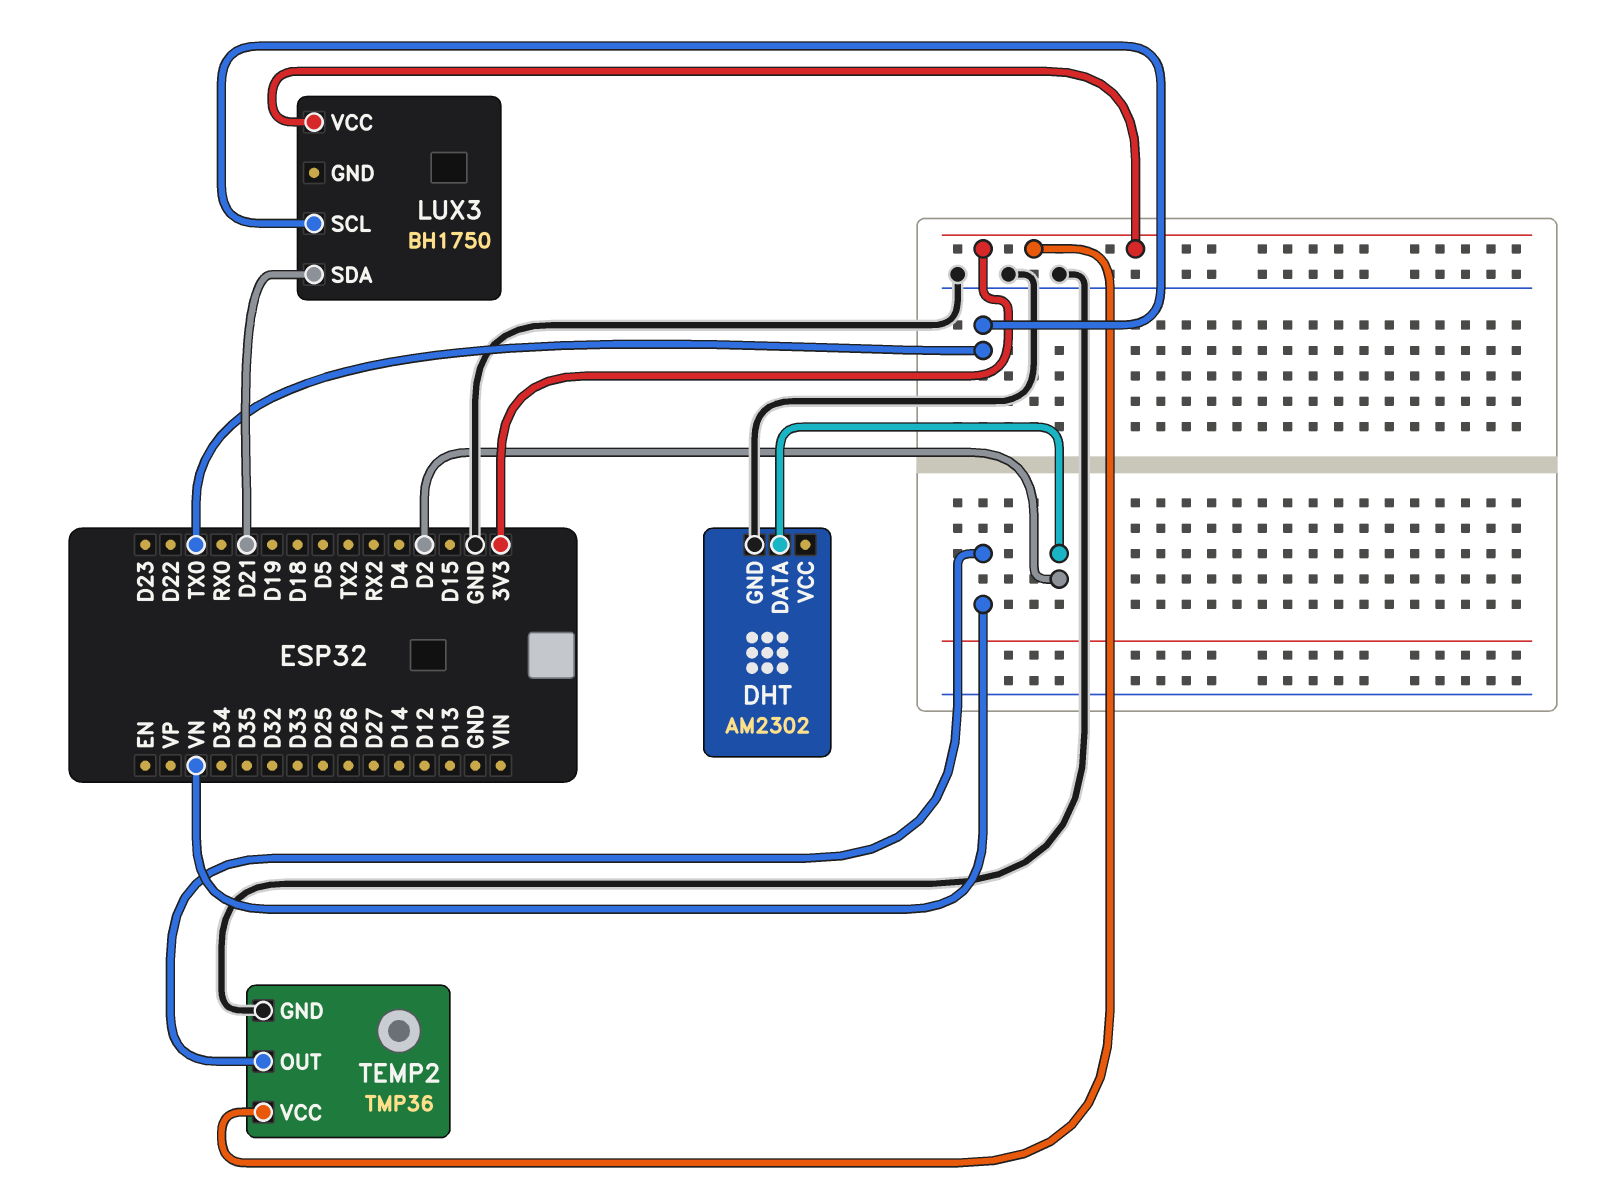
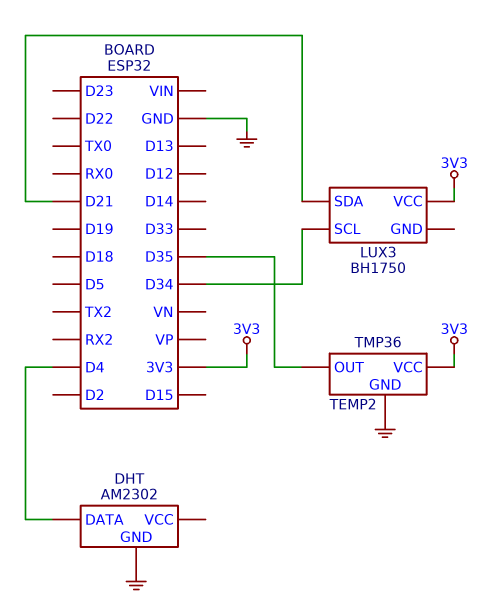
DHT pin DATA: D2 -> D4
LUX3 pin SCL: TX0 -> D34
TEMP2 pin OUT: VN -> D35

